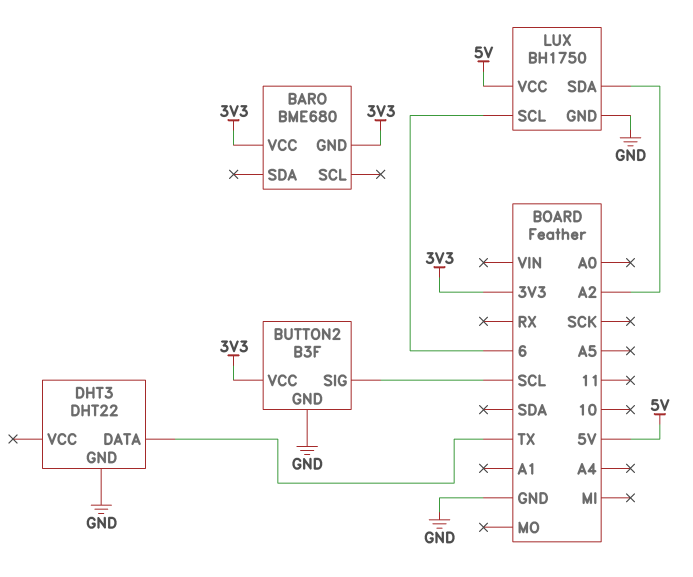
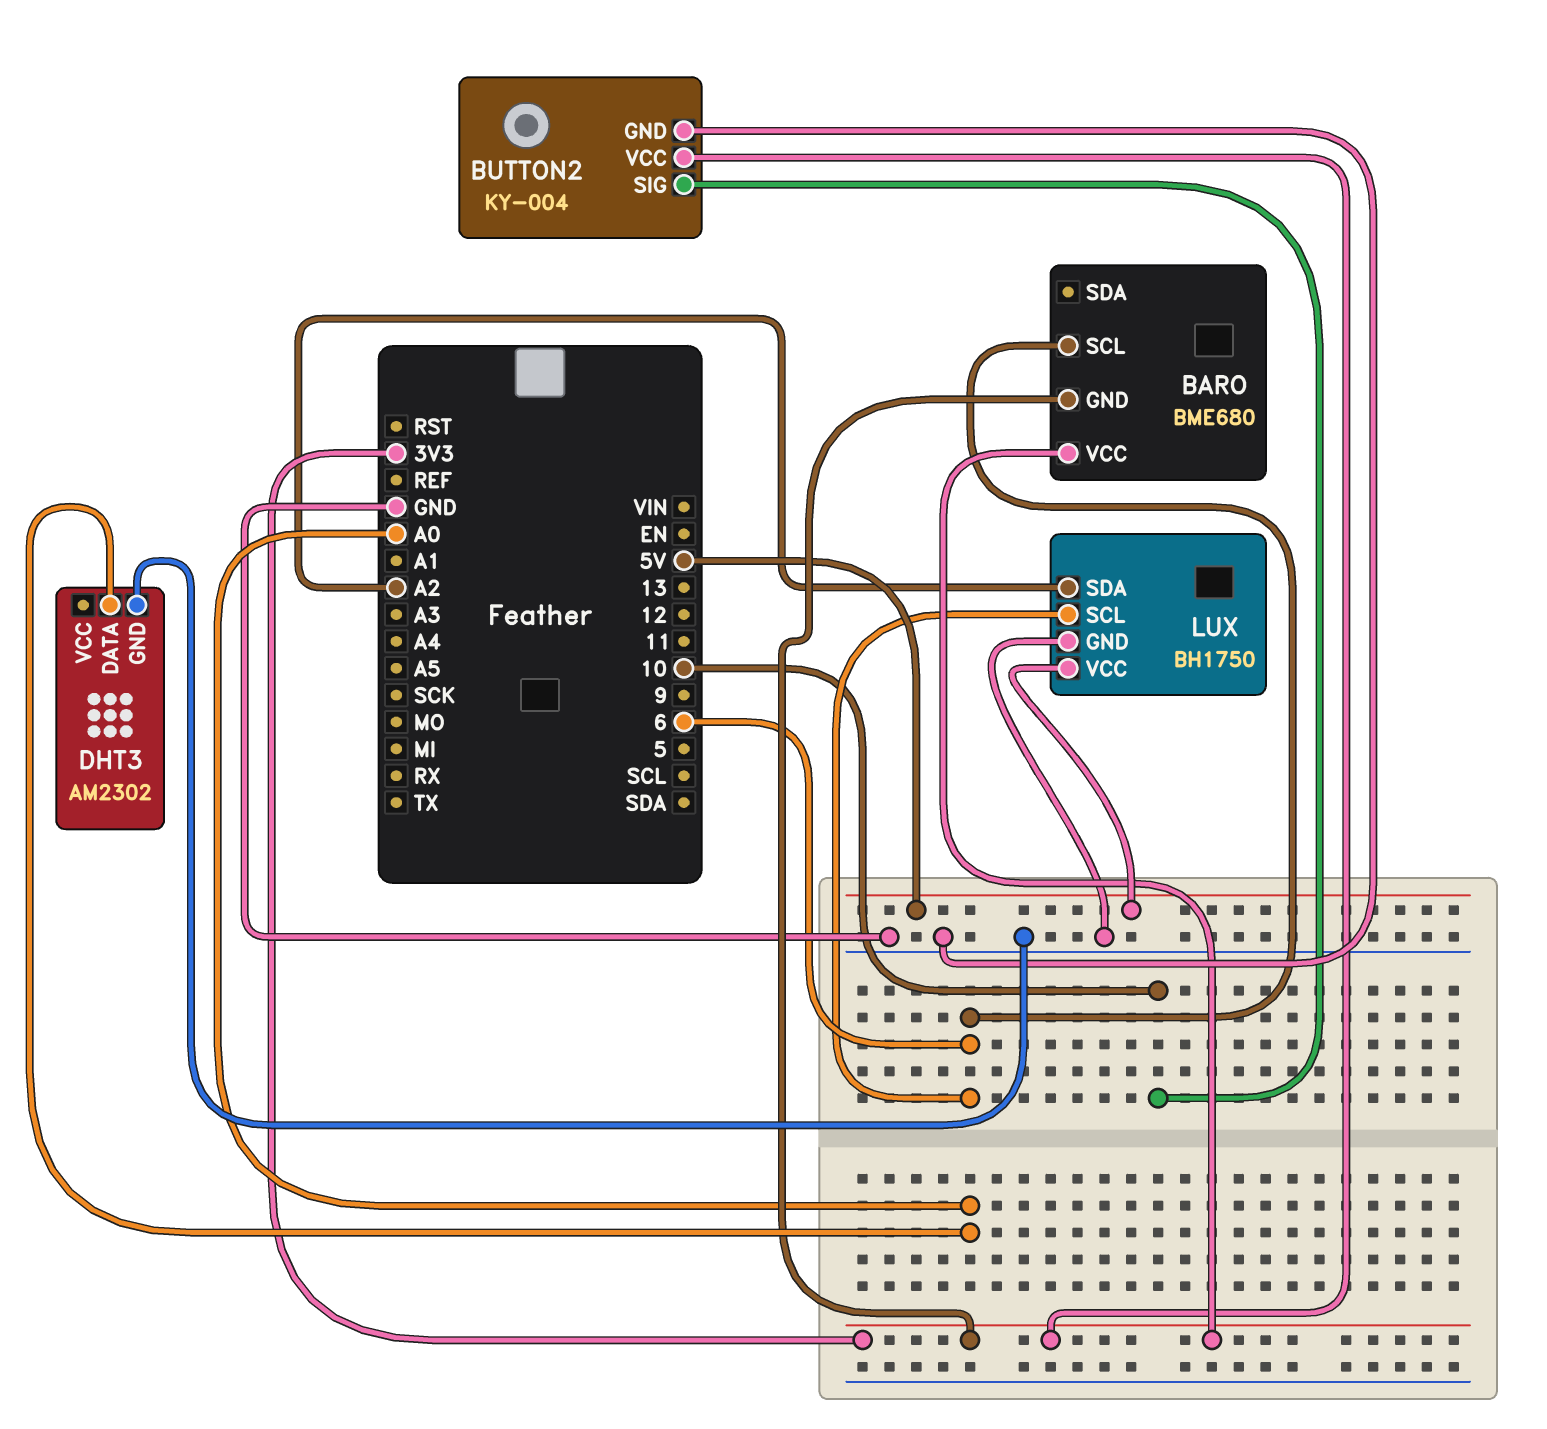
BARO pin SCL: none -> 6
BUTTON2: B3F -> KY-004
BUTTON2 pin SIG: SCL -> 10
DHT3: DHT22 -> AM2302
DHT3 pin DATA: TX -> A0

